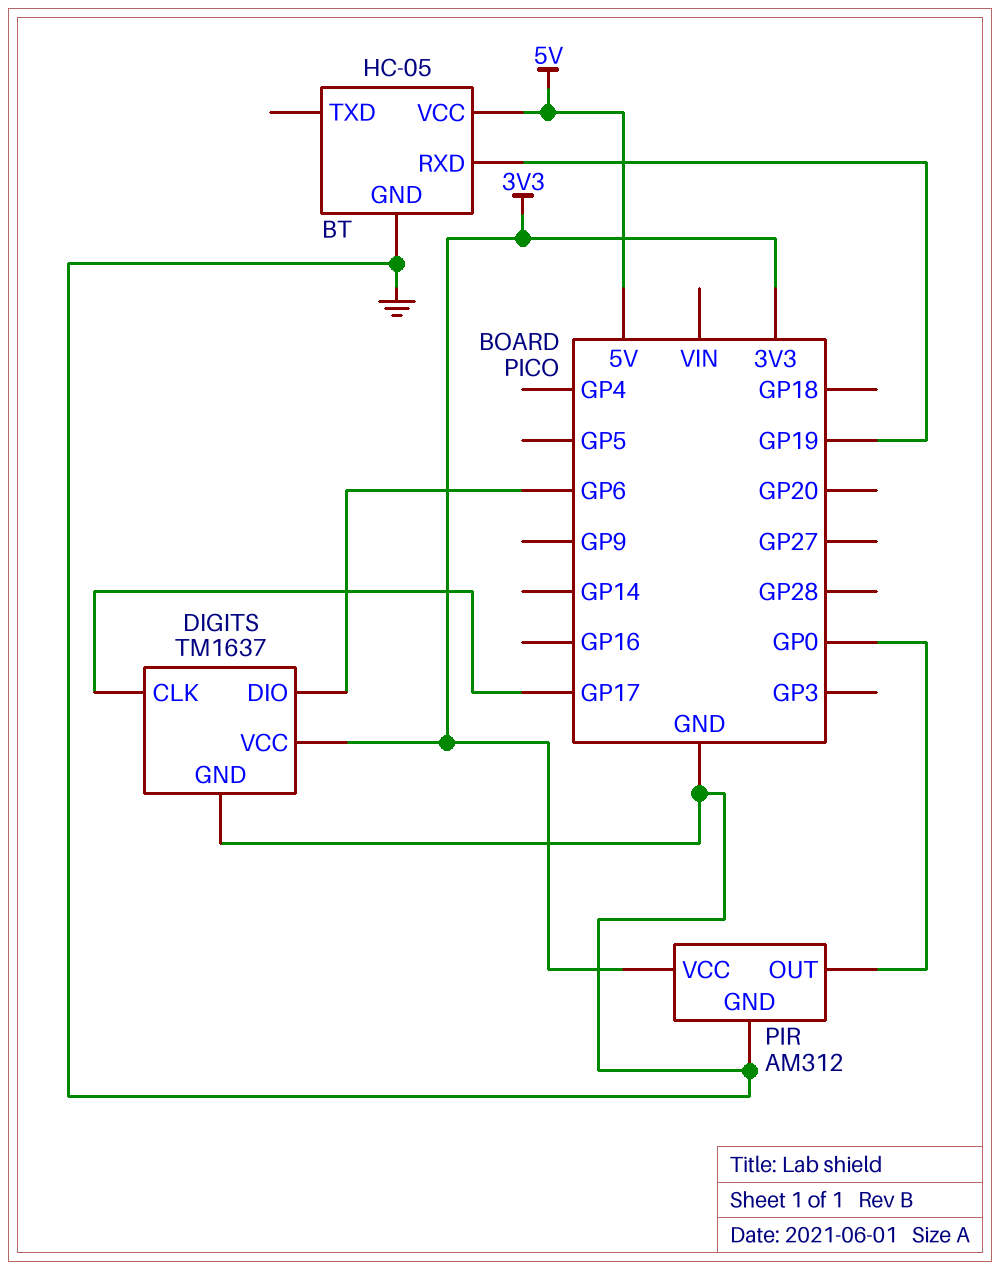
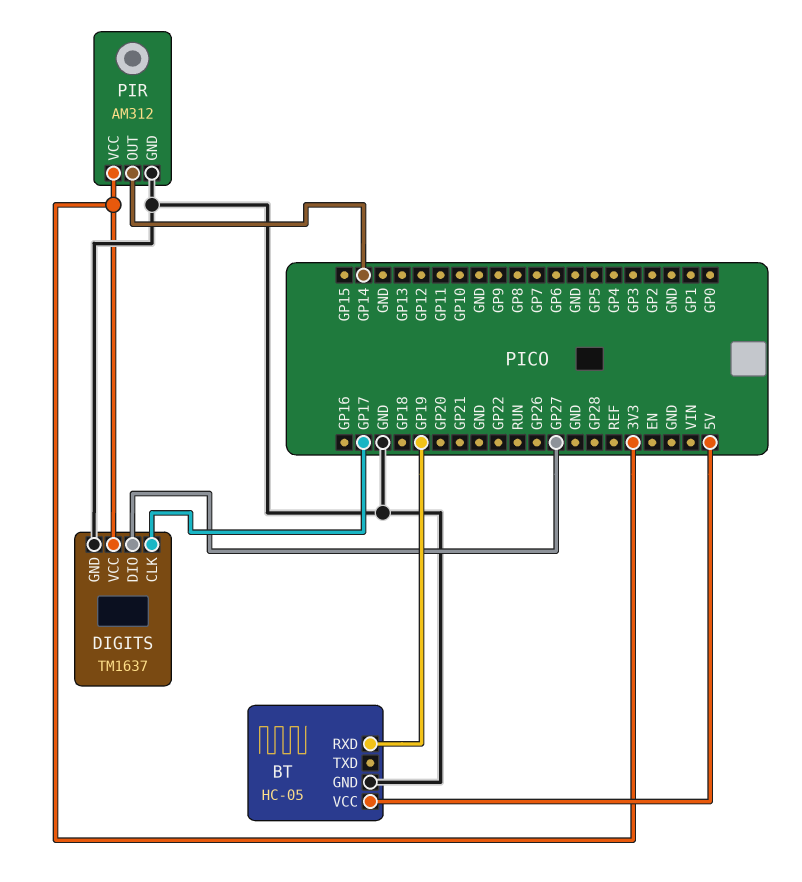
DIGITS pin DIO: GP6 -> GP27
PIR pin OUT: GP0 -> GP14

